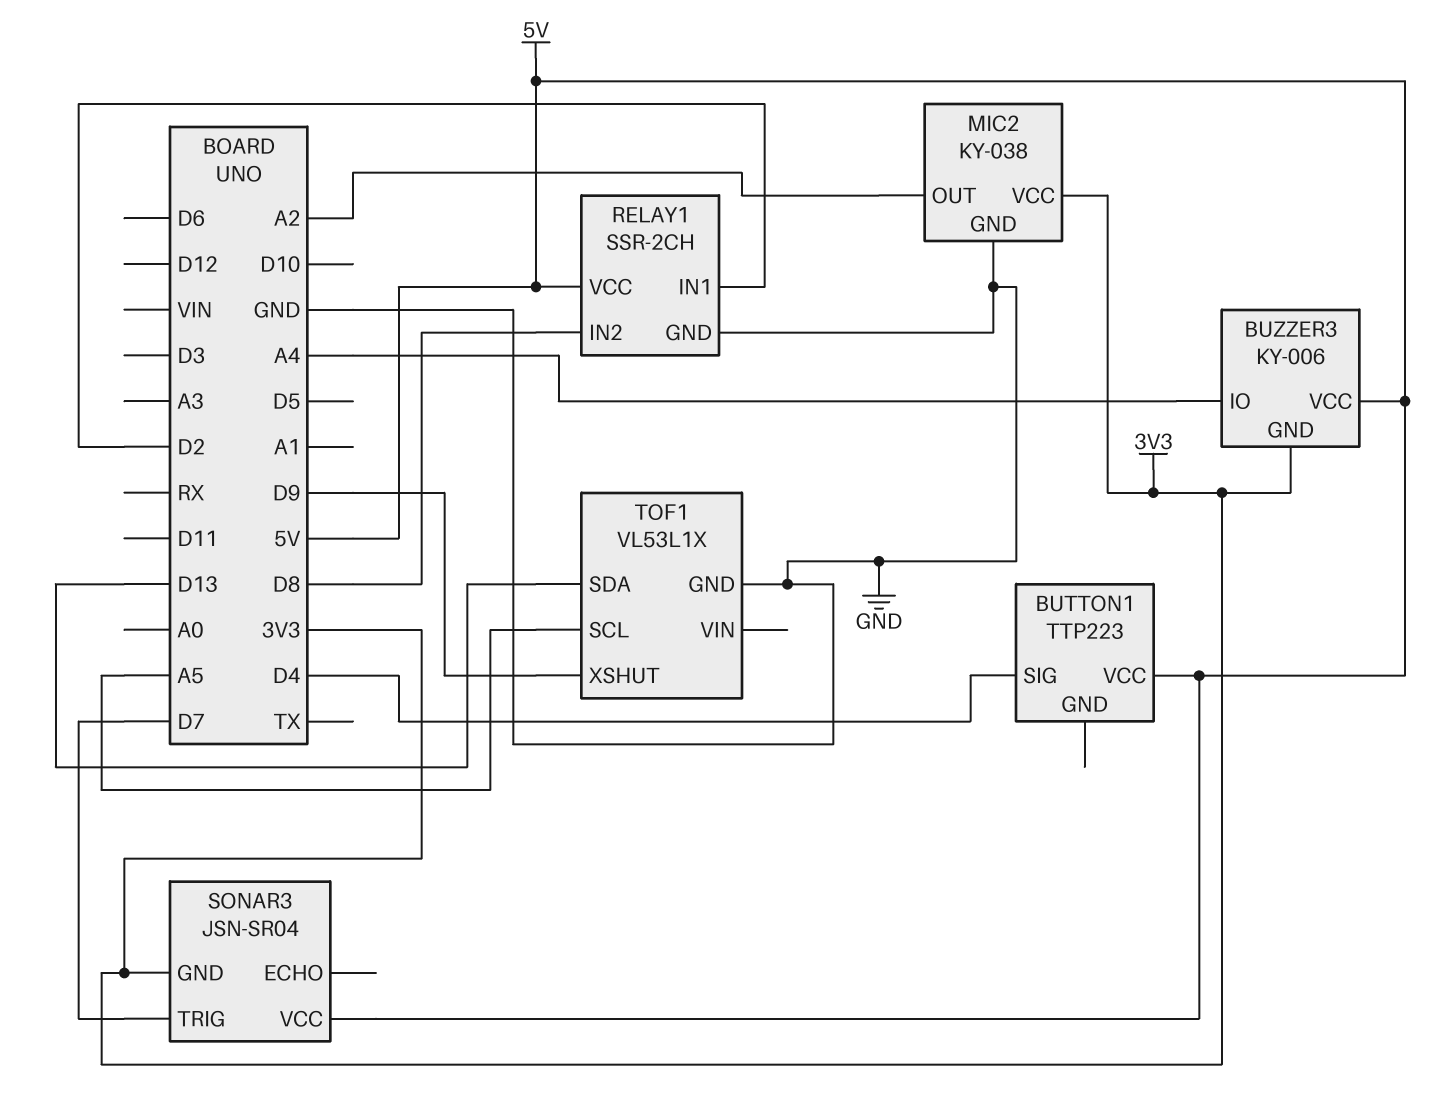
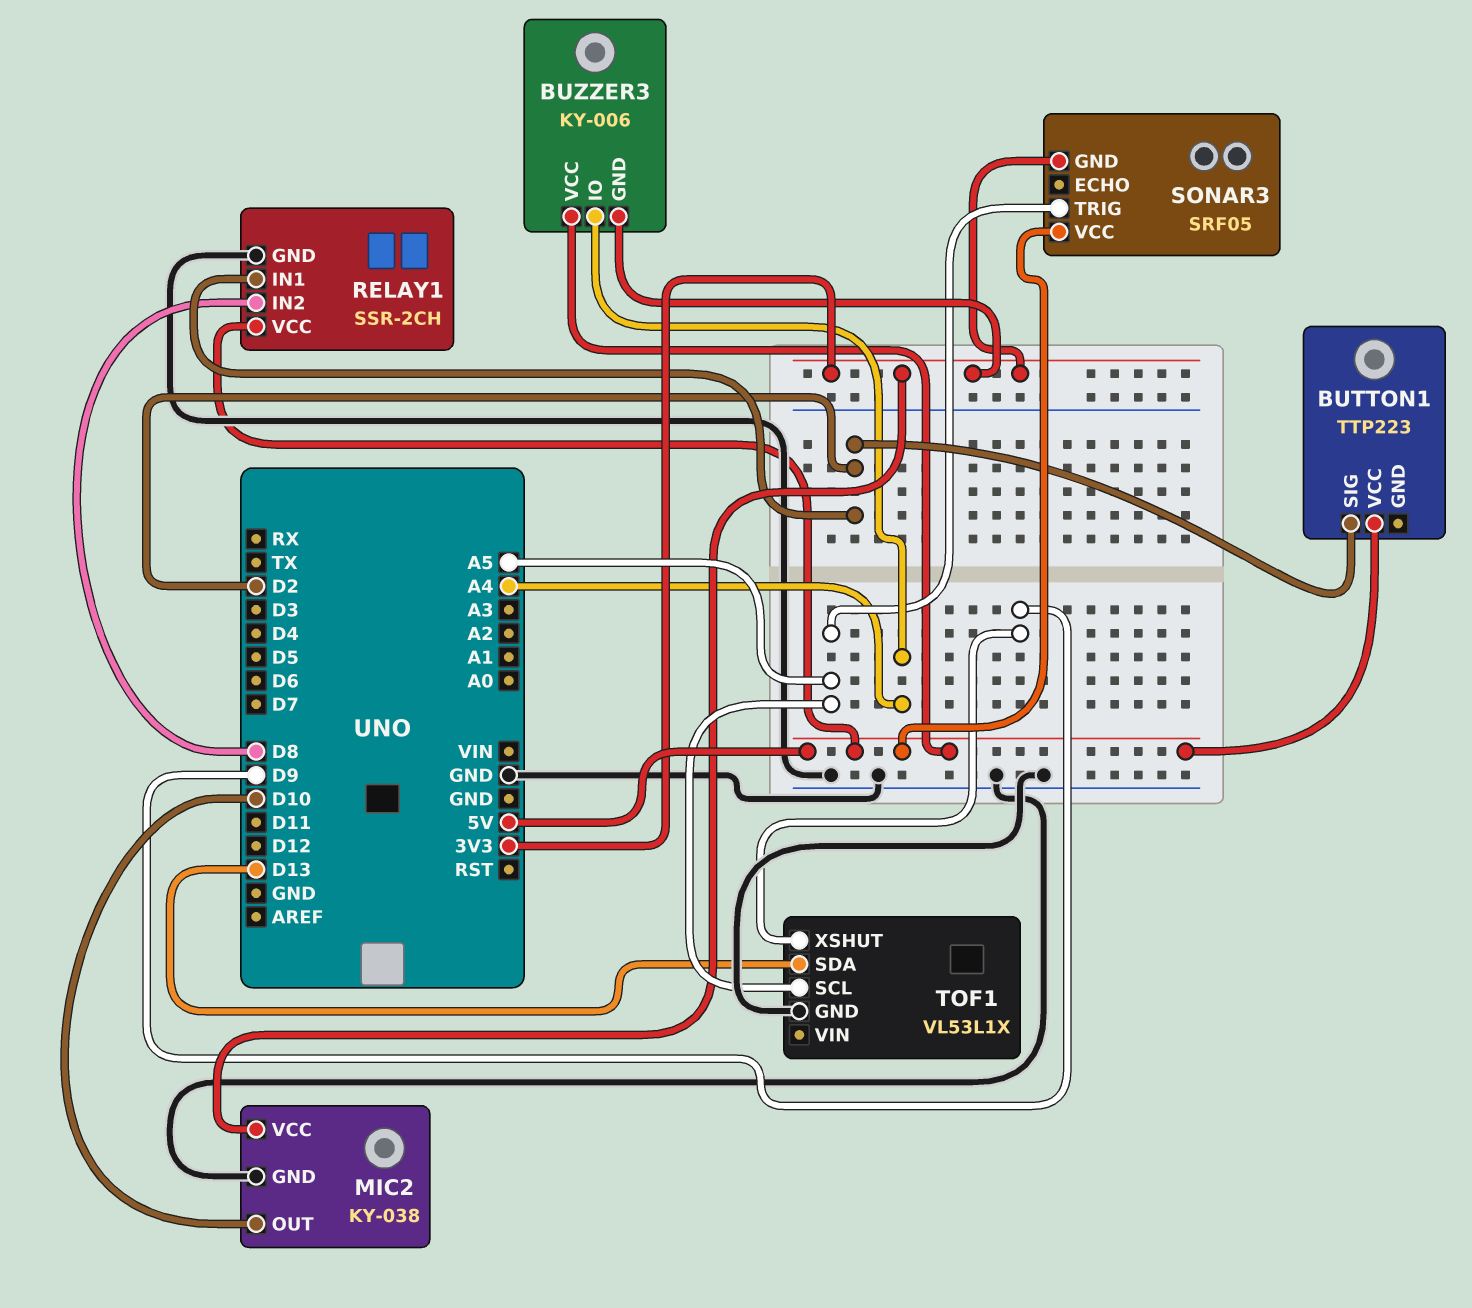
BUTTON1 pin SIG: D4 -> D2
MIC2 pin OUT: A2 -> D10
SONAR3: JSN-SR04 -> SRF05
SONAR3 pin TRIG: D7 -> A5

